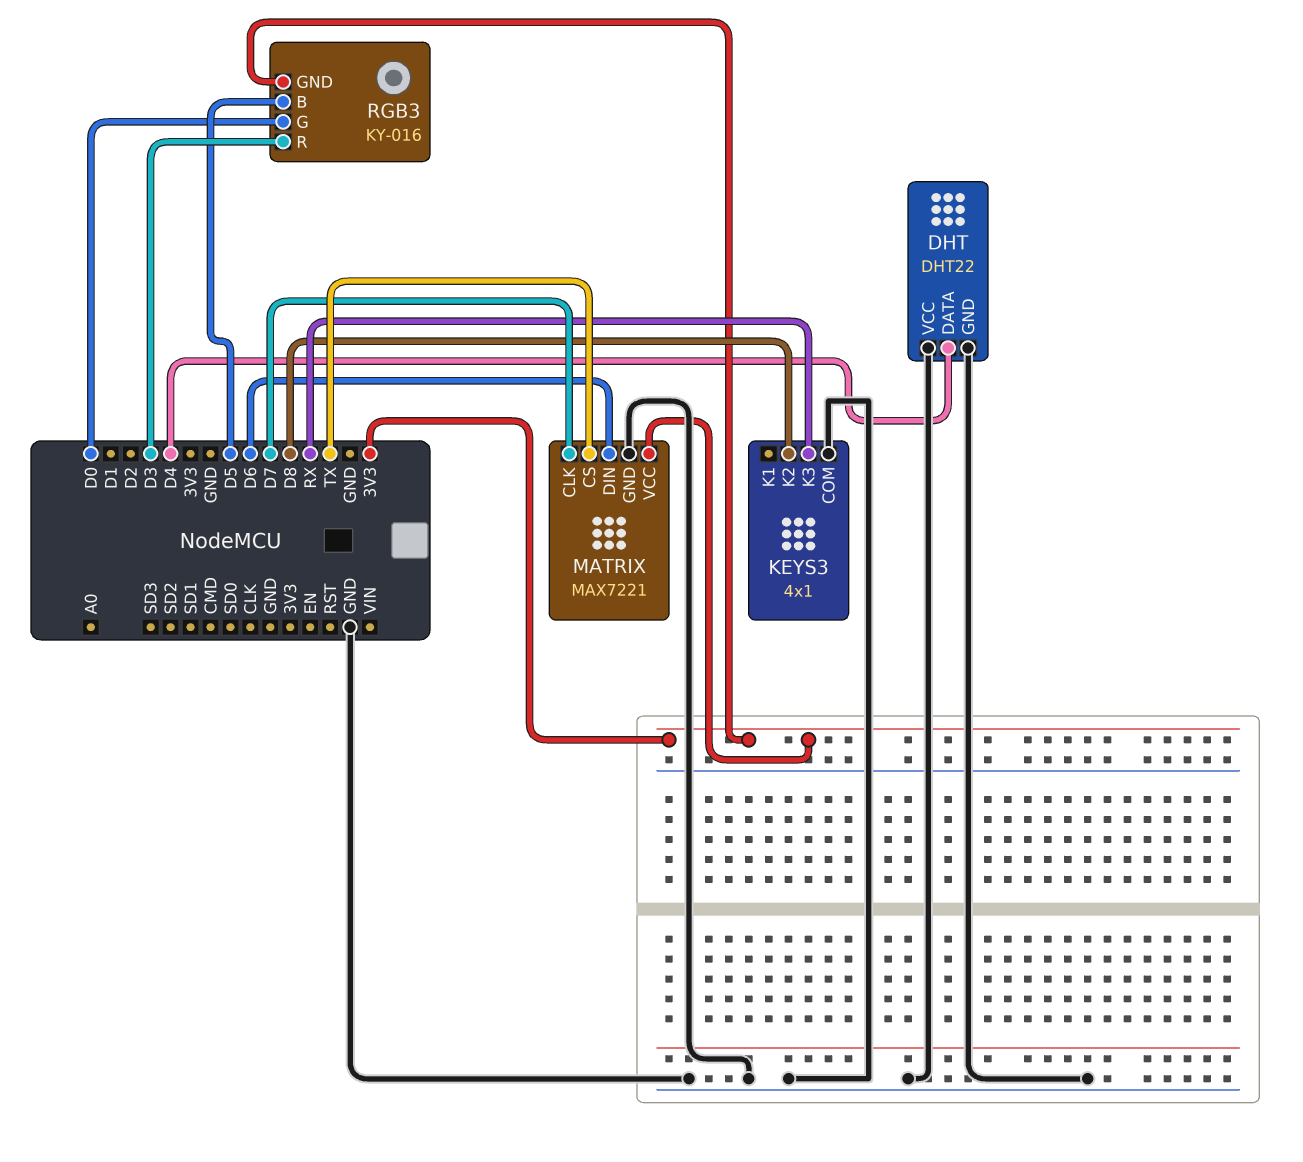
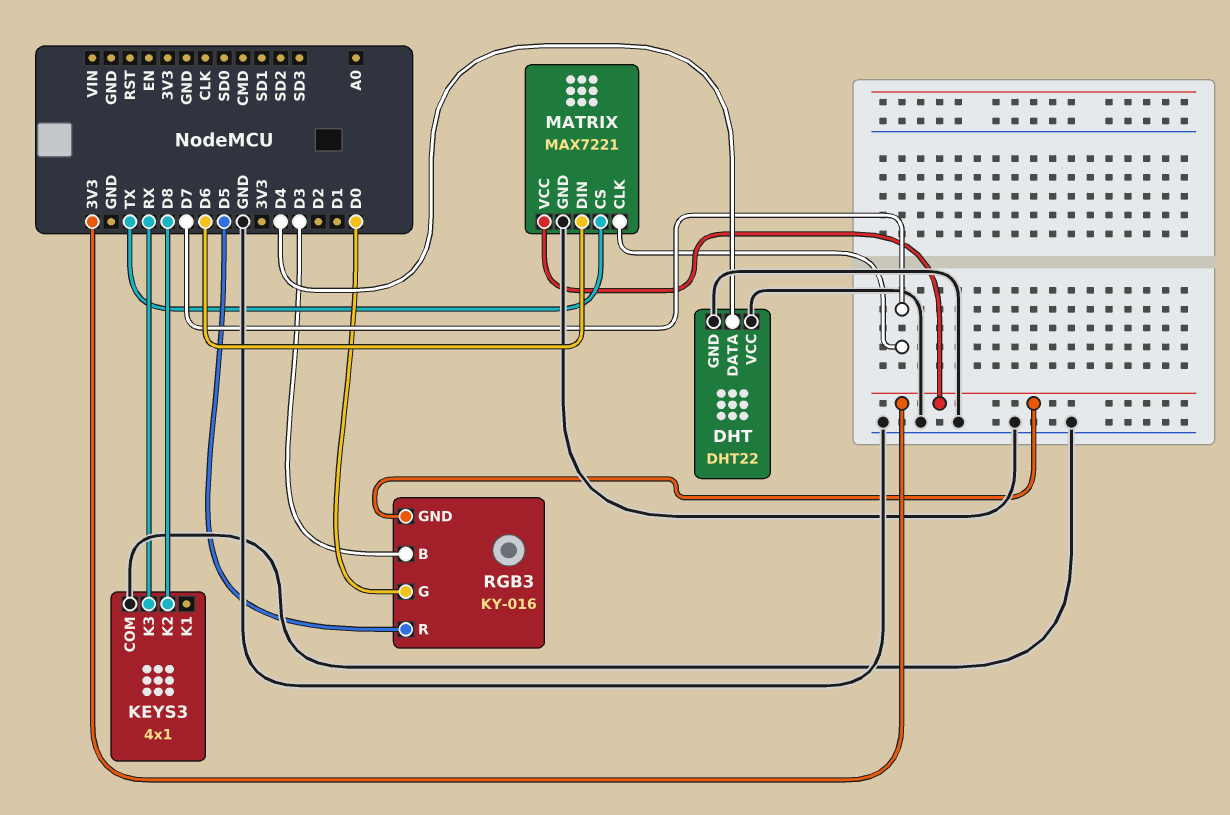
RGB3 pin B: D5 -> D3
RGB3 pin R: D3 -> D5

